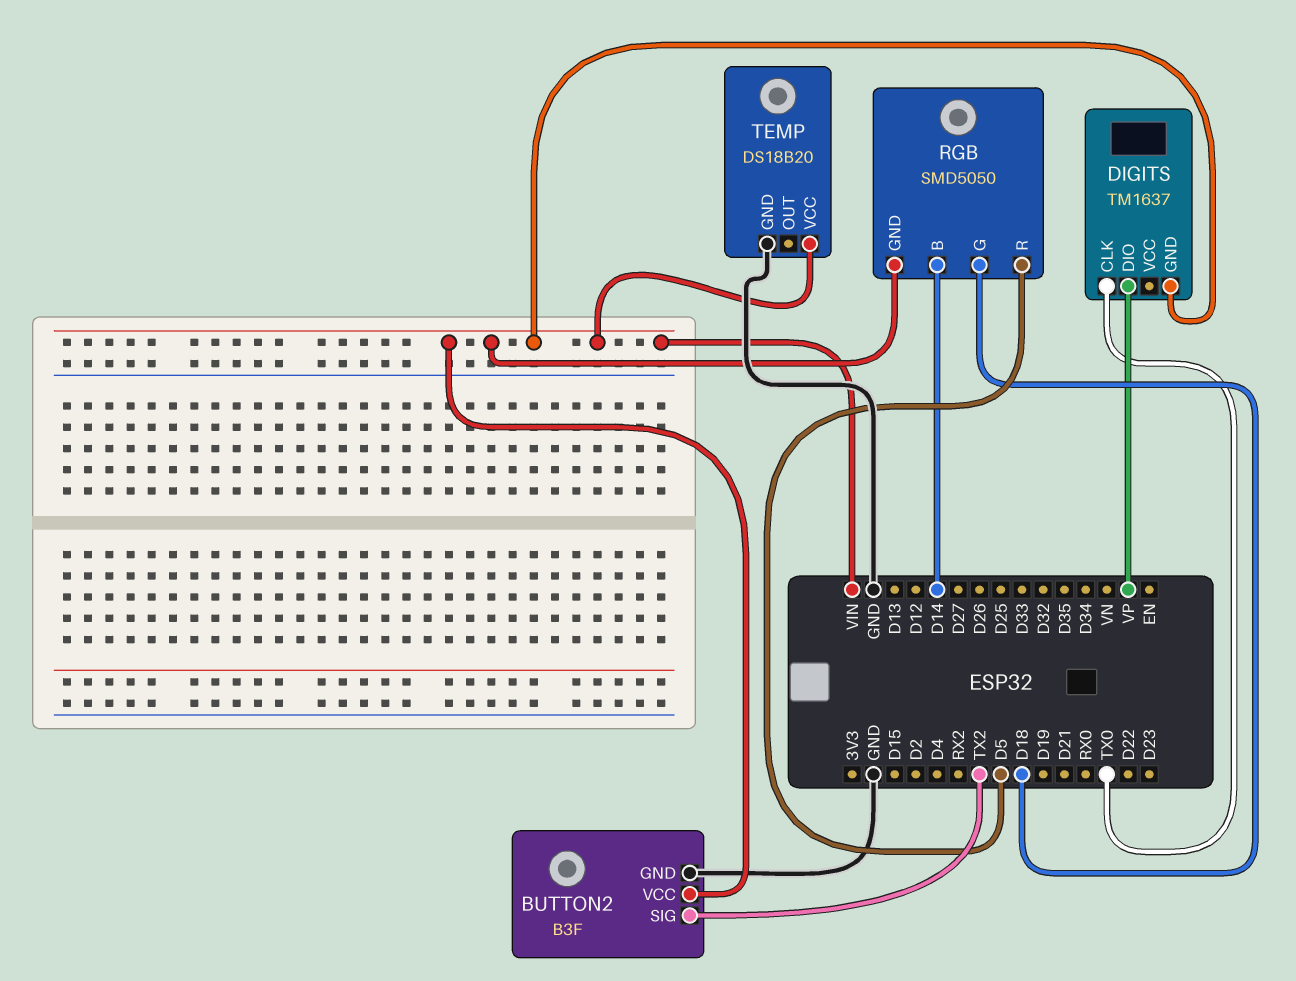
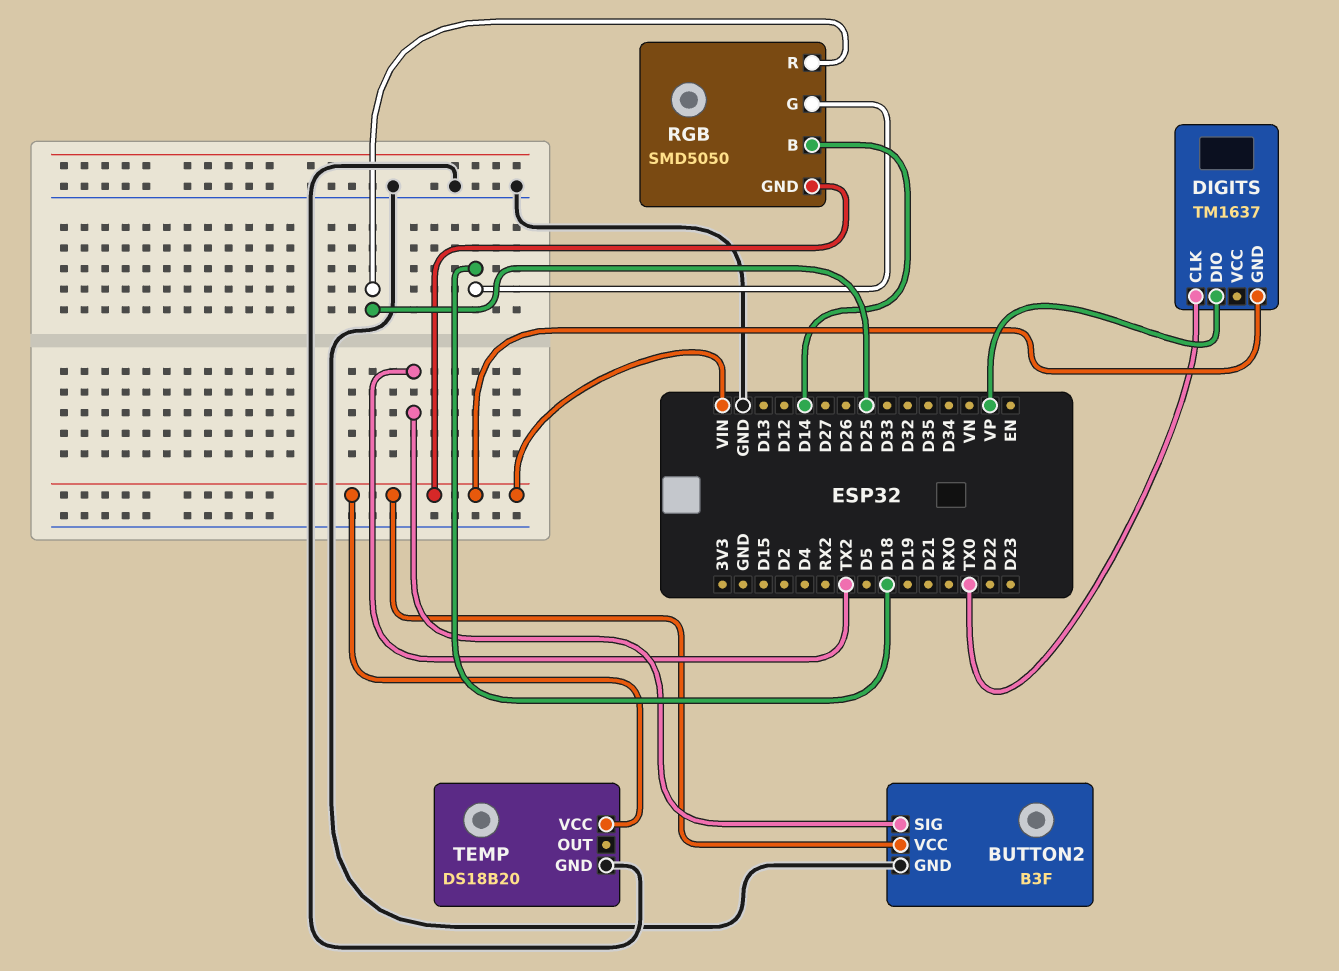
RGB pin R: D5 -> D25

